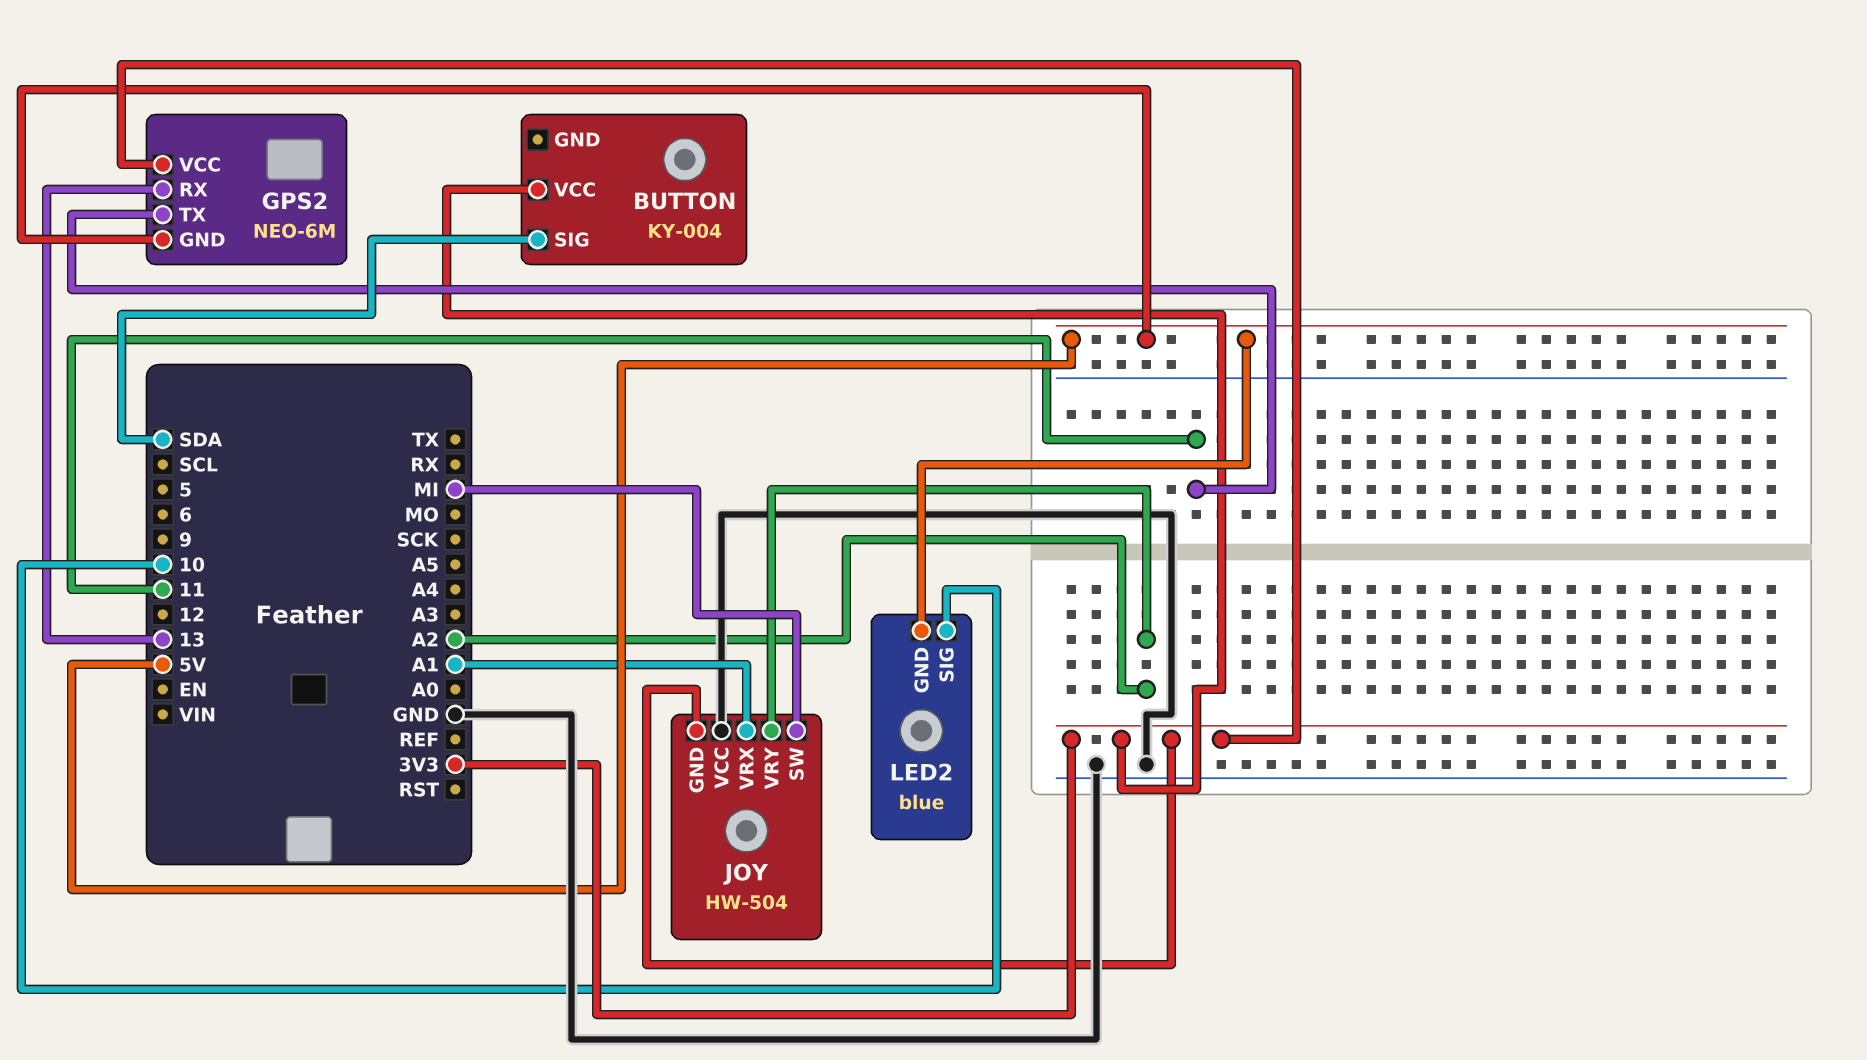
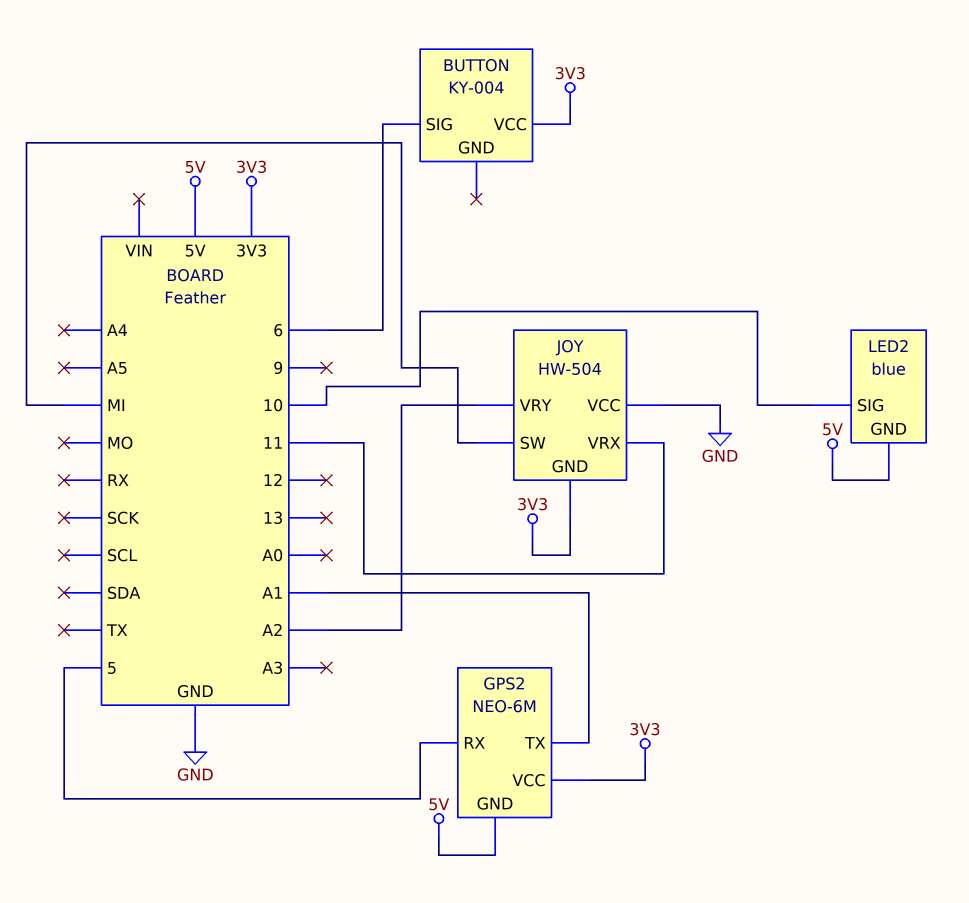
BUTTON pin SIG: SDA -> 6
GPS2 pin RX: 13 -> 5
GPS2 pin TX: 11 -> A1
JOY pin VRX: A1 -> 11

